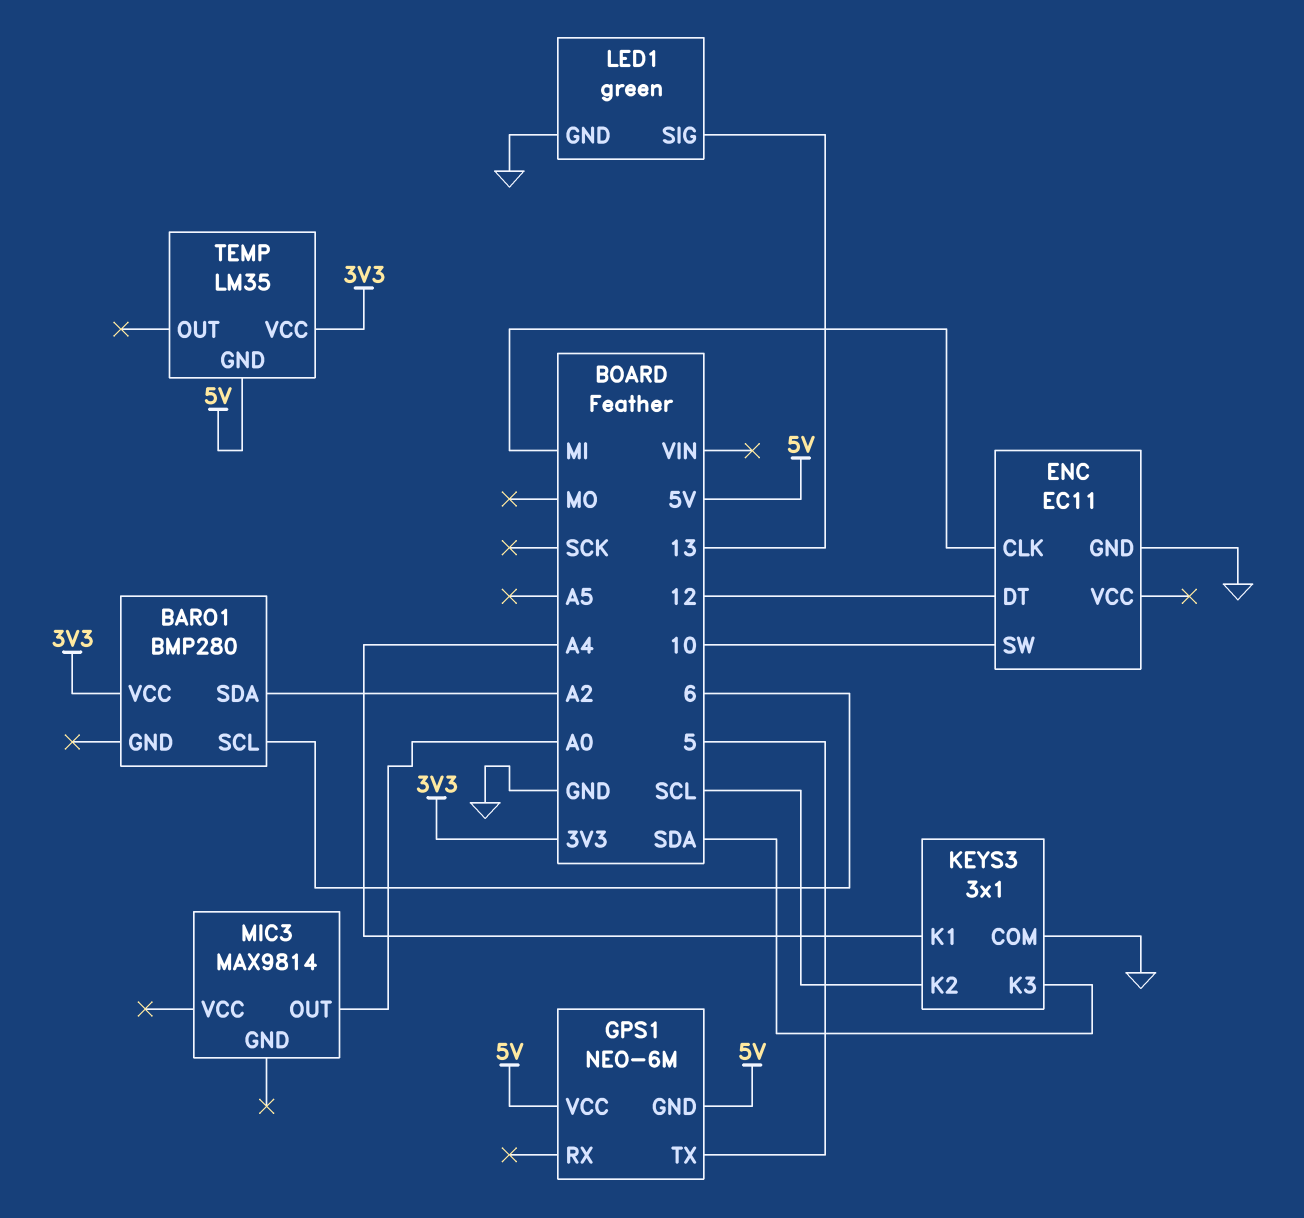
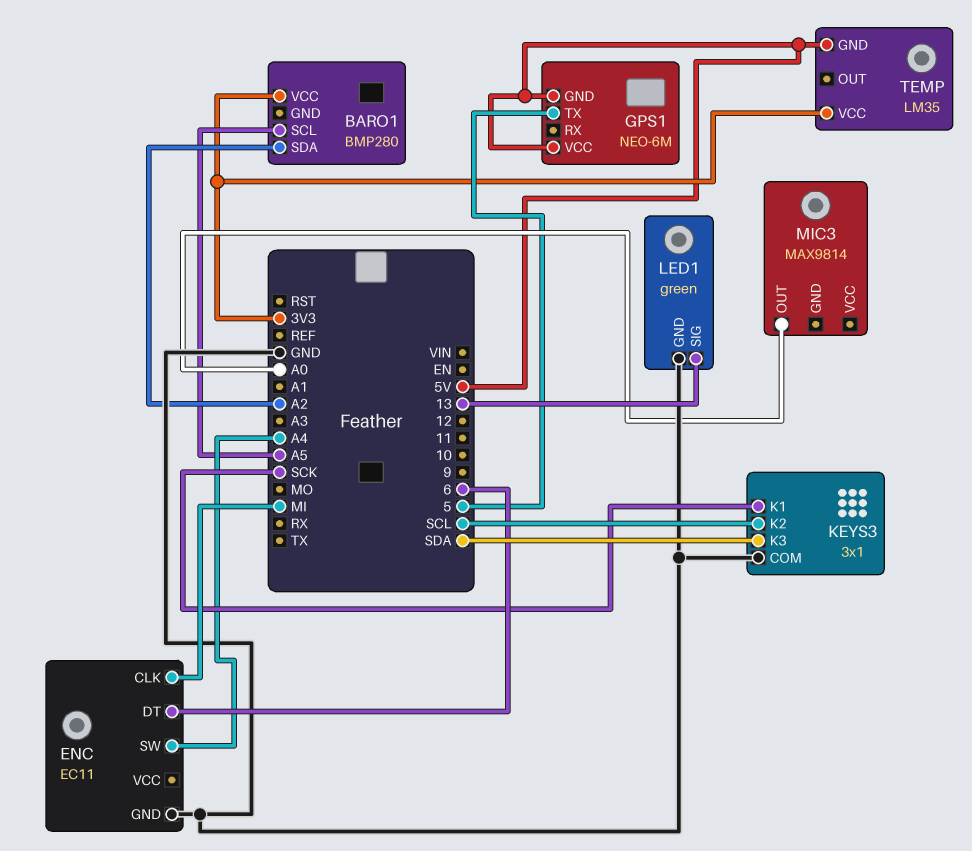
BARO1 pin SCL: 6 -> A5
ENC pin DT: 12 -> 6
ENC pin SW: 10 -> A4
KEYS3 pin K1: A4 -> SCK

